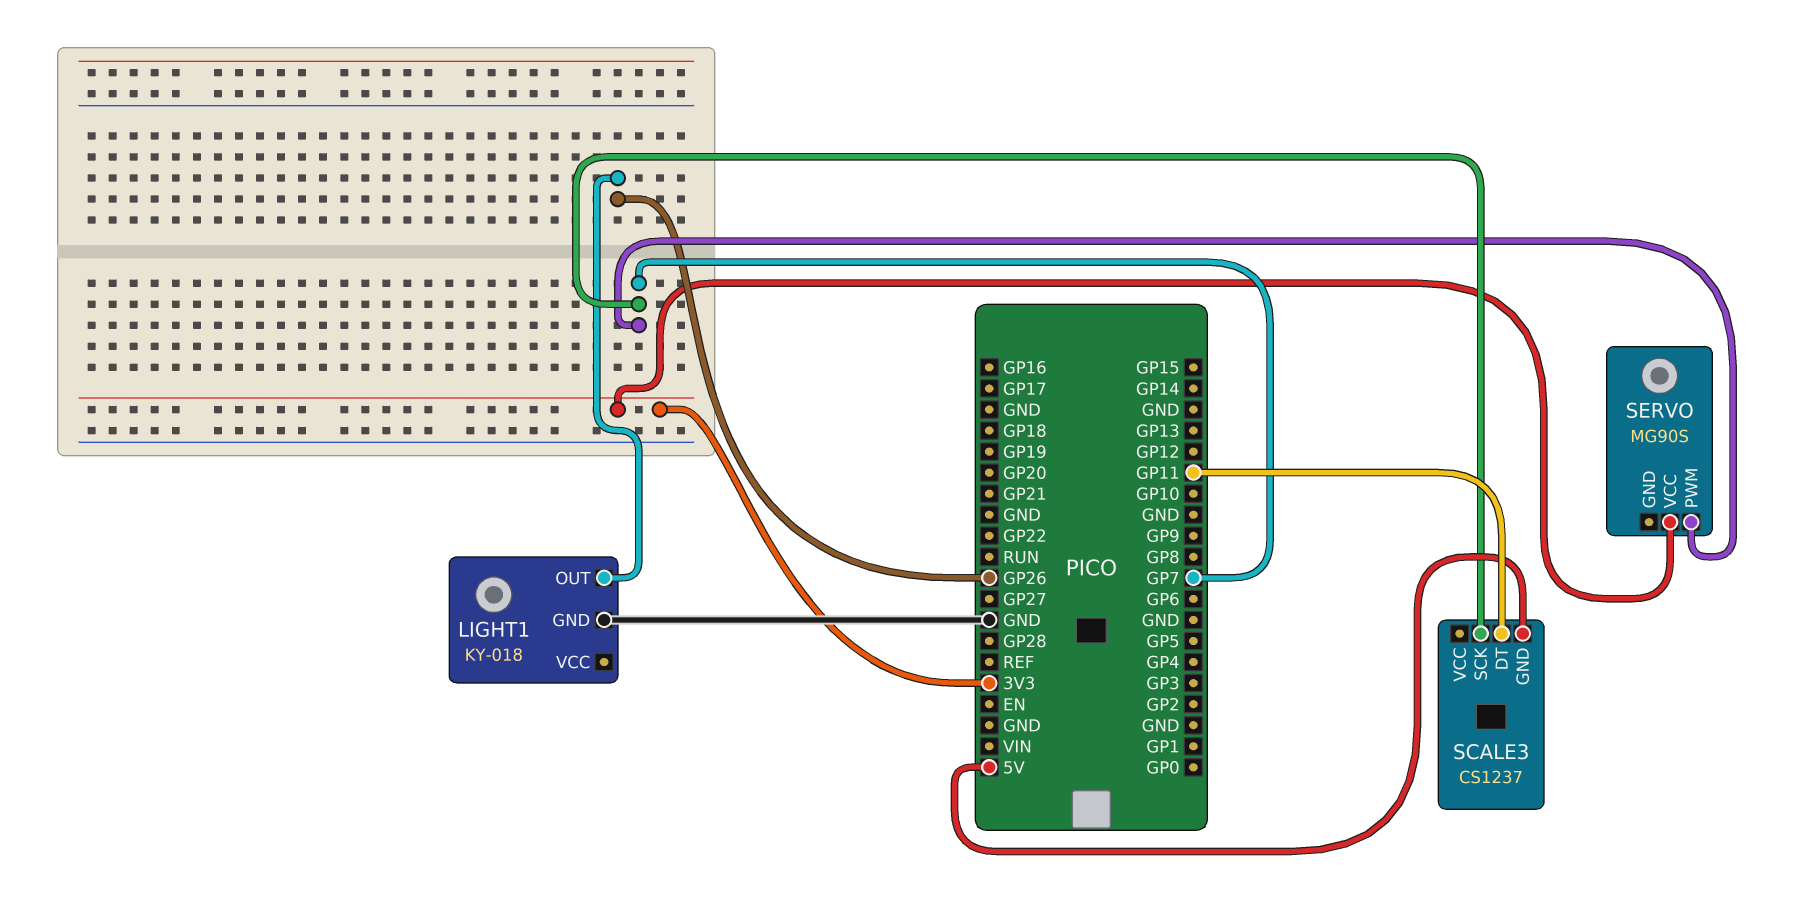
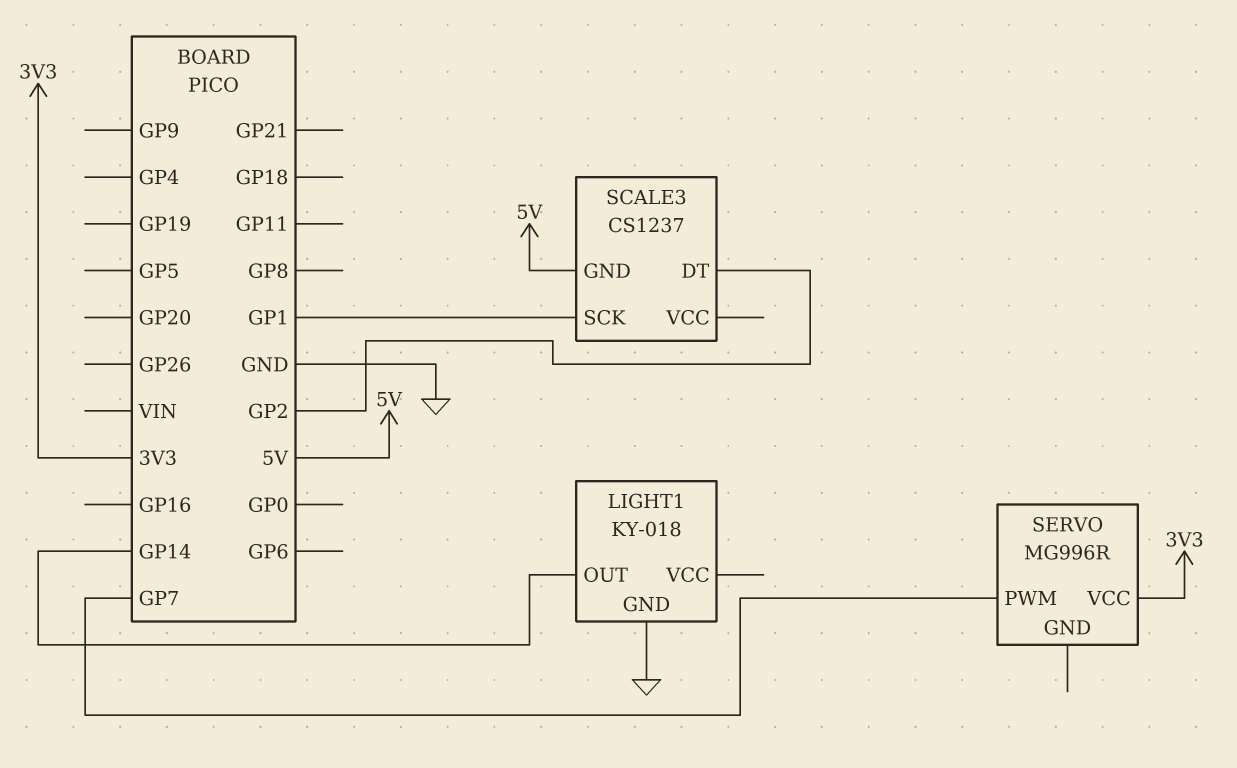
LIGHT1 pin OUT: GP26 -> GP14
SCALE3 pin DT: GP11 -> GP2
SCALE3 pin SCK: GP7 -> GP1
SERVO: MG90S -> MG996R

